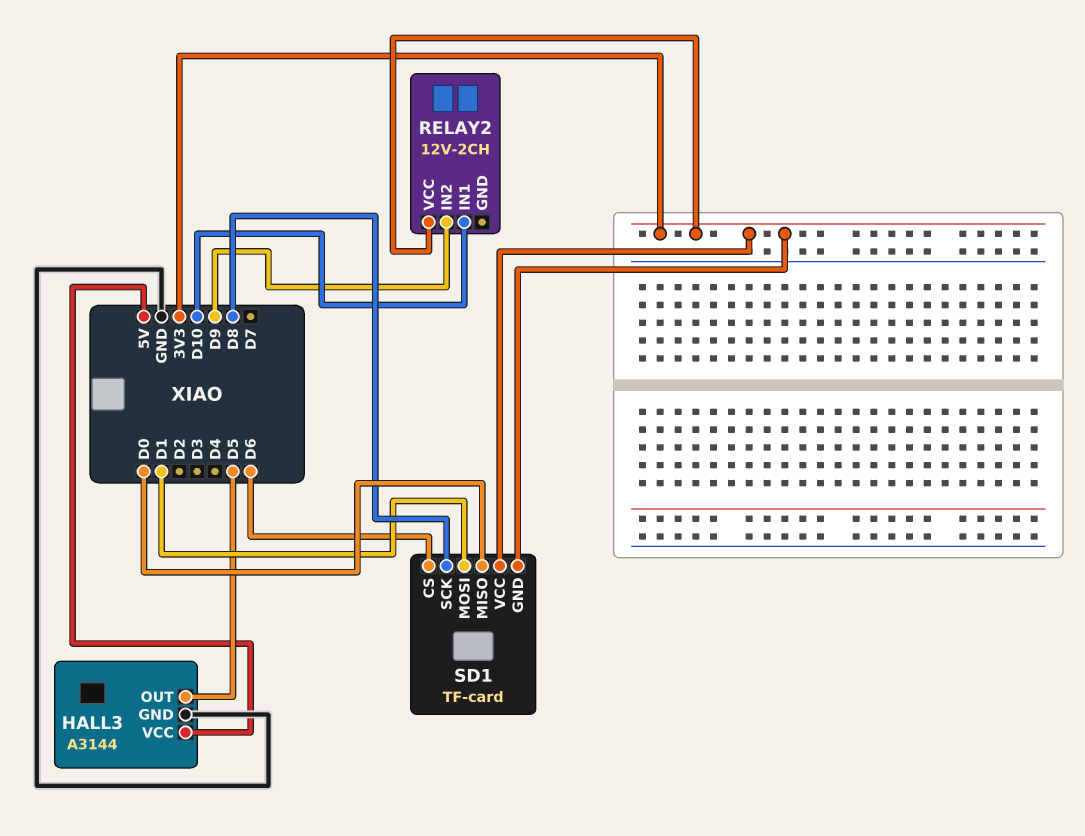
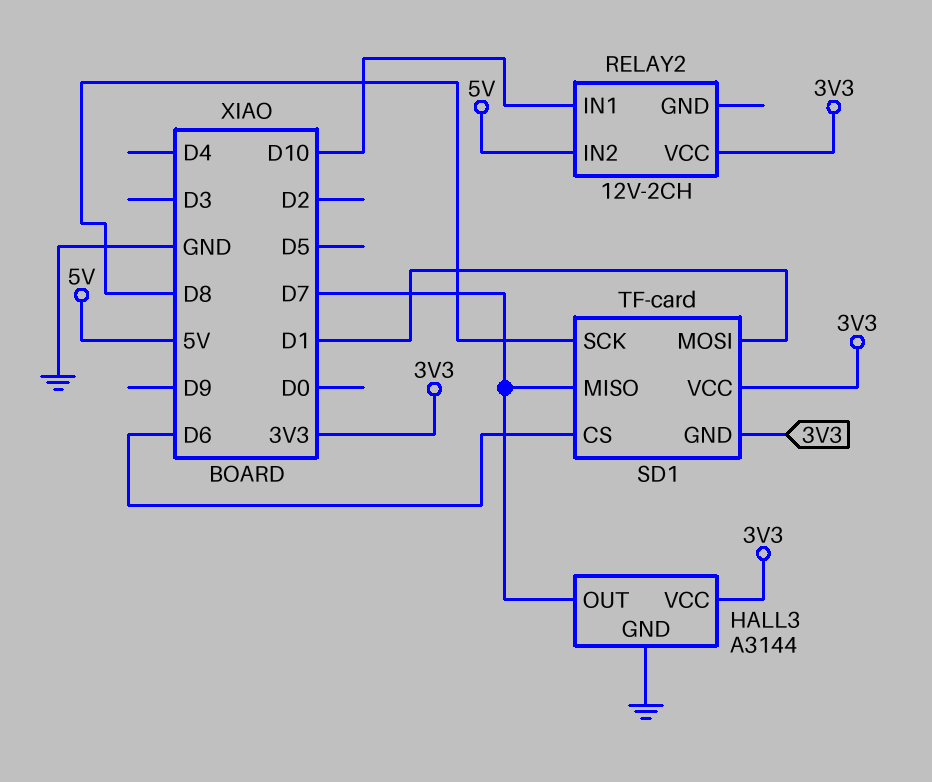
HALL3 pin OUT: D5 -> D7
HALL3 pin VCC: 5V -> 3V3
RELAY2 pin IN2: D9 -> 5V
SD1 pin MISO: D0 -> D7

